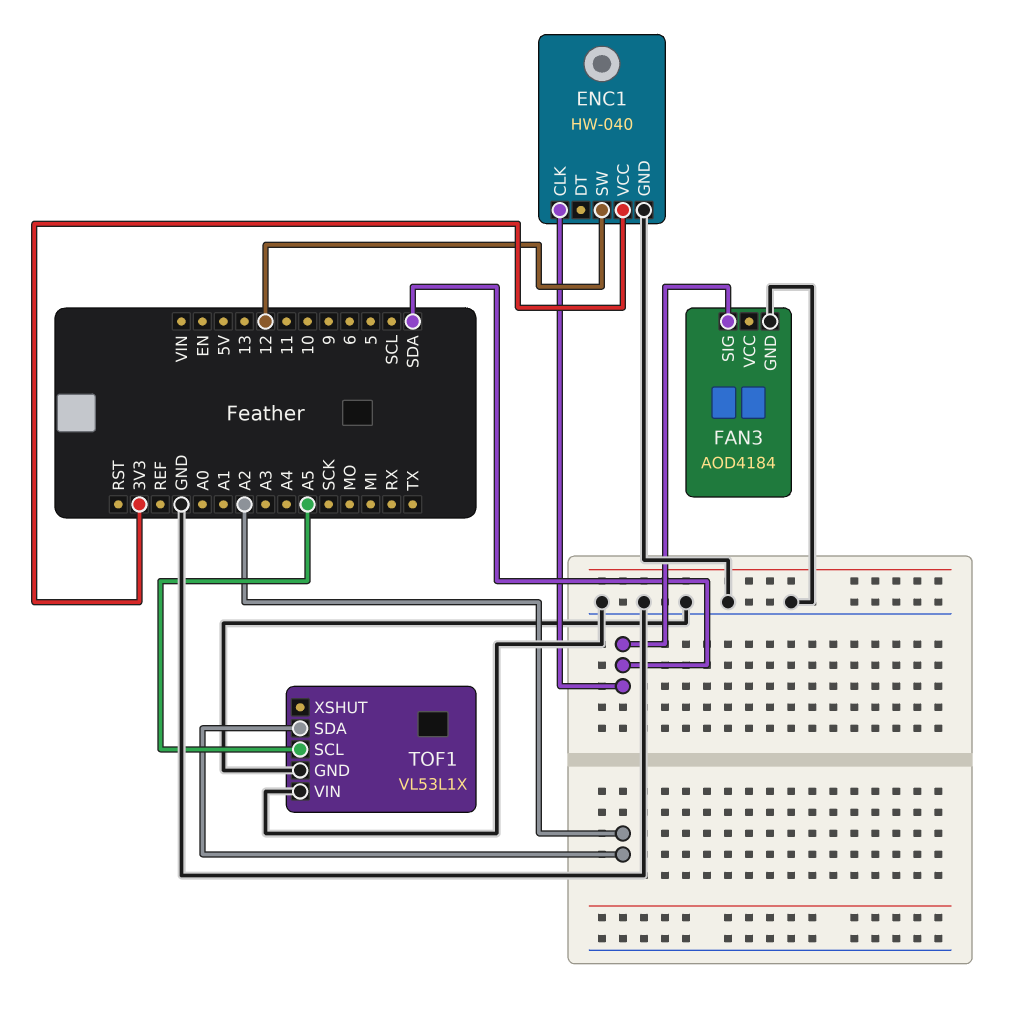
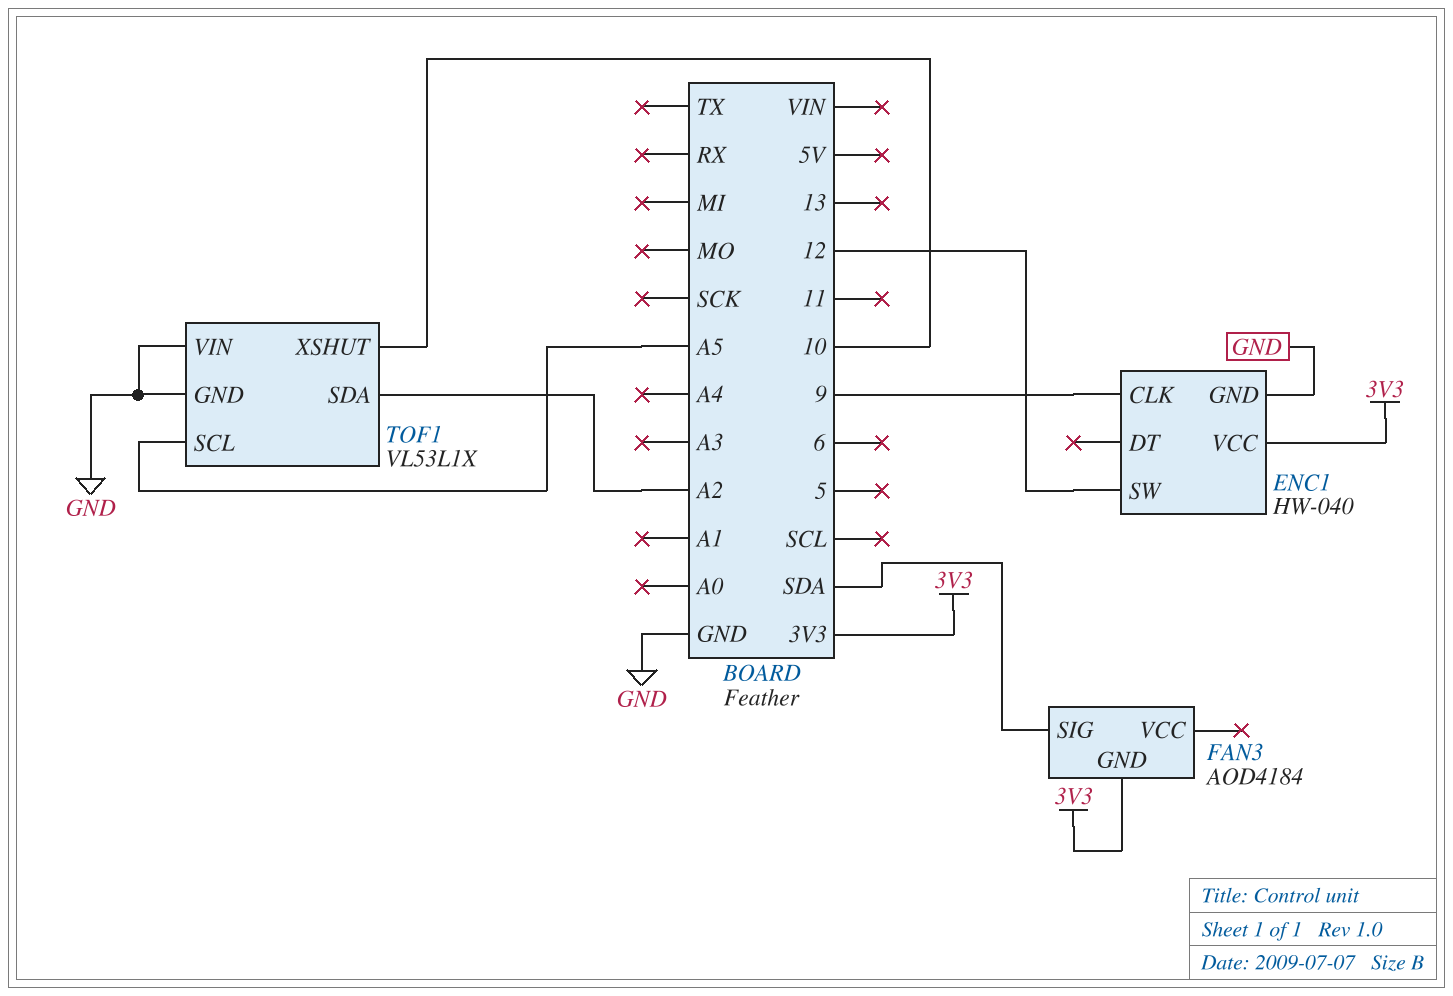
ENC1 pin CLK: SDA -> 9
FAN3 pin GND: GND -> 3V3
TOF1 pin XSHUT: none -> 10

